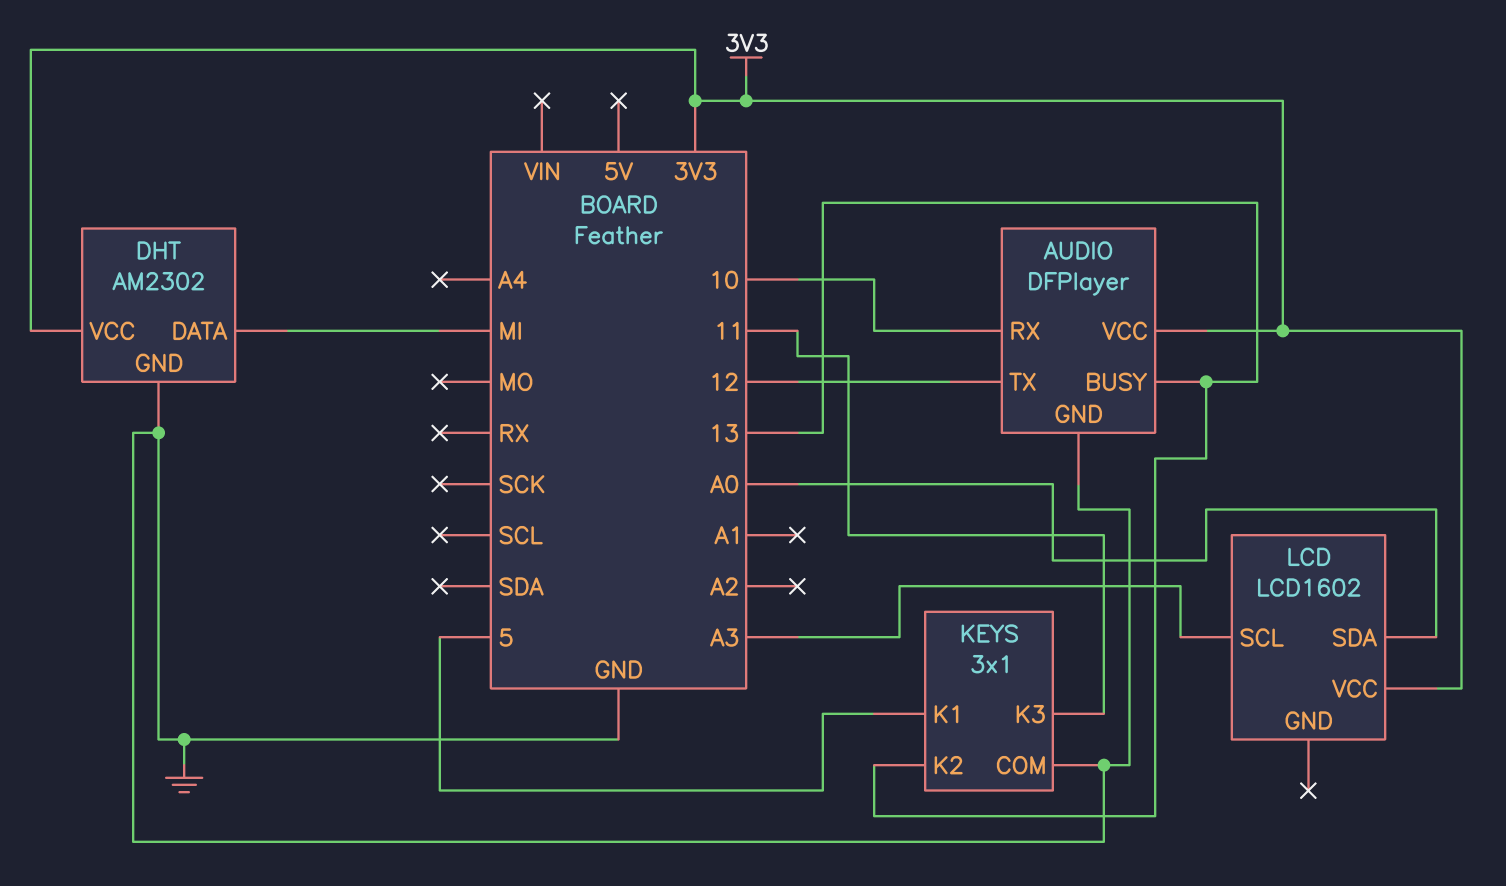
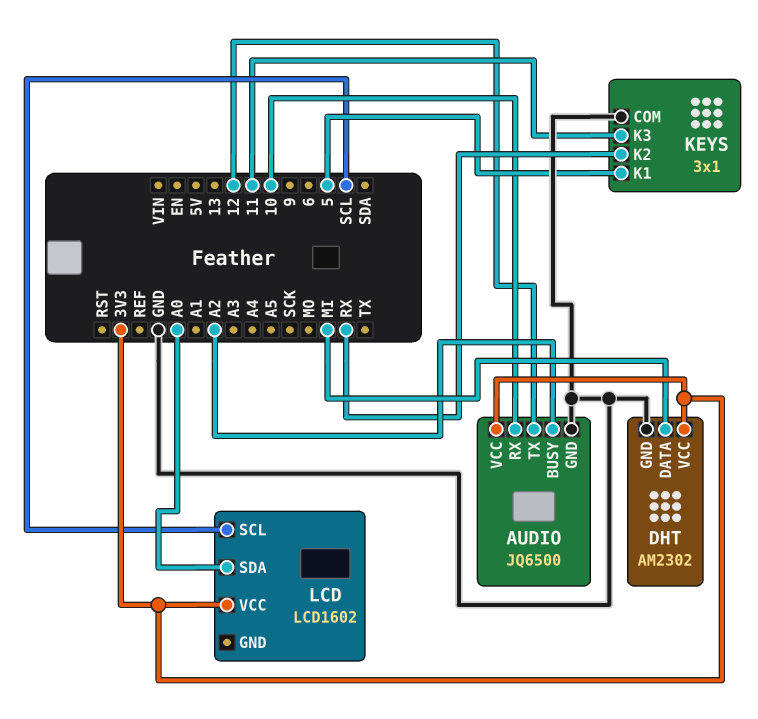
AUDIO: DFPlayer -> JQ6500
AUDIO pin BUSY: 13 -> A2
KEYS pin K2: 13 -> RX
LCD pin SCL: A3 -> SCL

